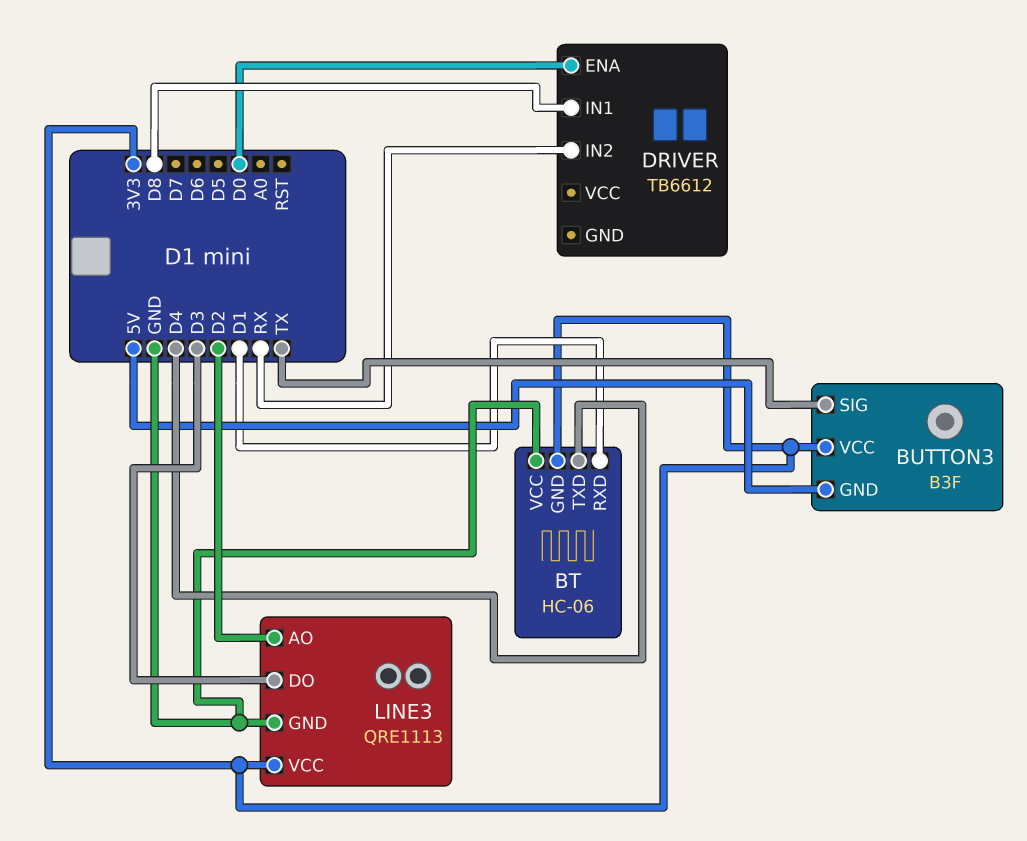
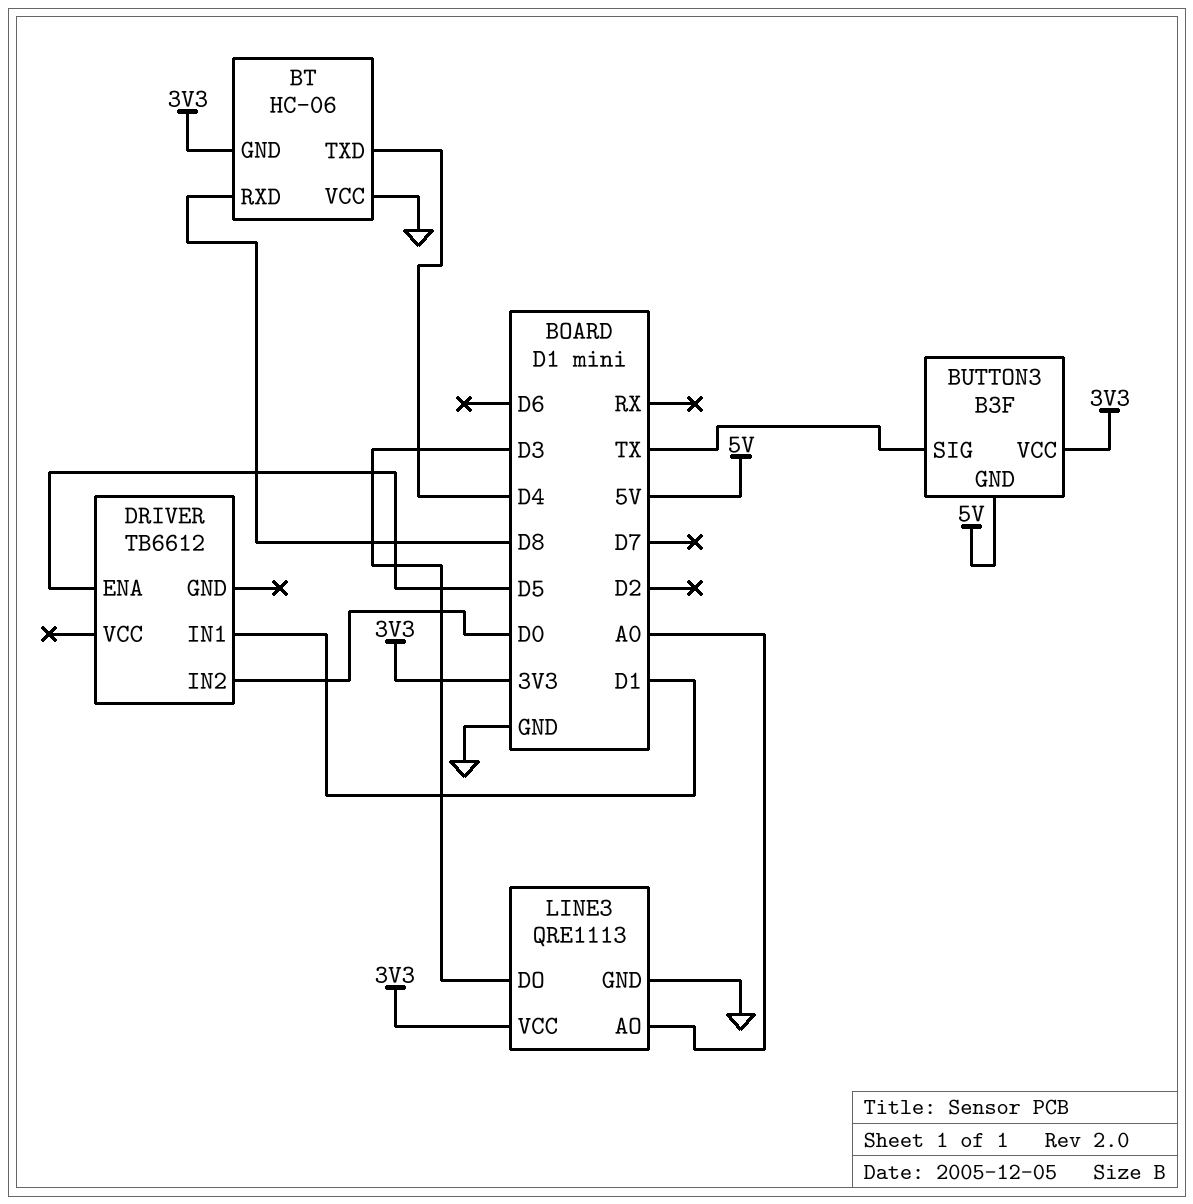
BT pin RXD: D1 -> D8
DRIVER pin ENA: D0 -> D5
DRIVER pin IN1: D8 -> D1
DRIVER pin IN2: RX -> D0
LINE3 pin AO: D2 -> A0

